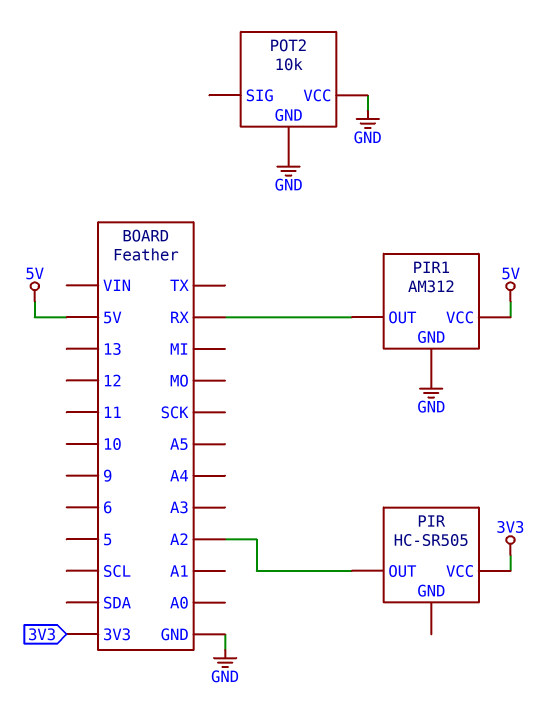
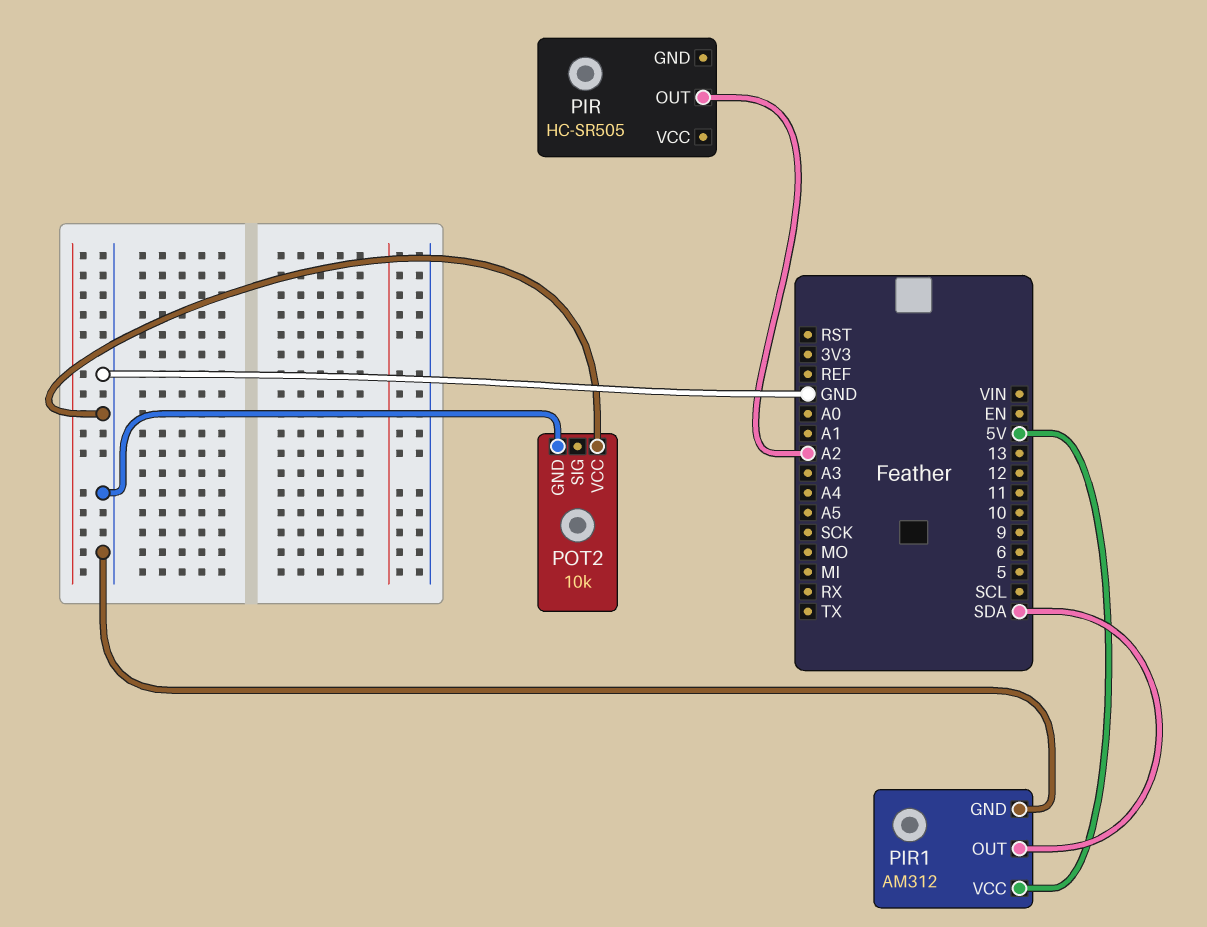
PIR pin VCC: 3V3 -> none
PIR1 pin OUT: RX -> SDA

